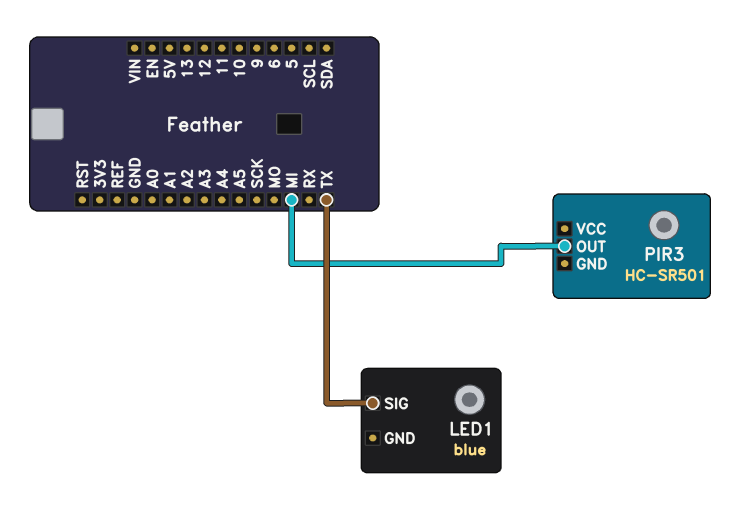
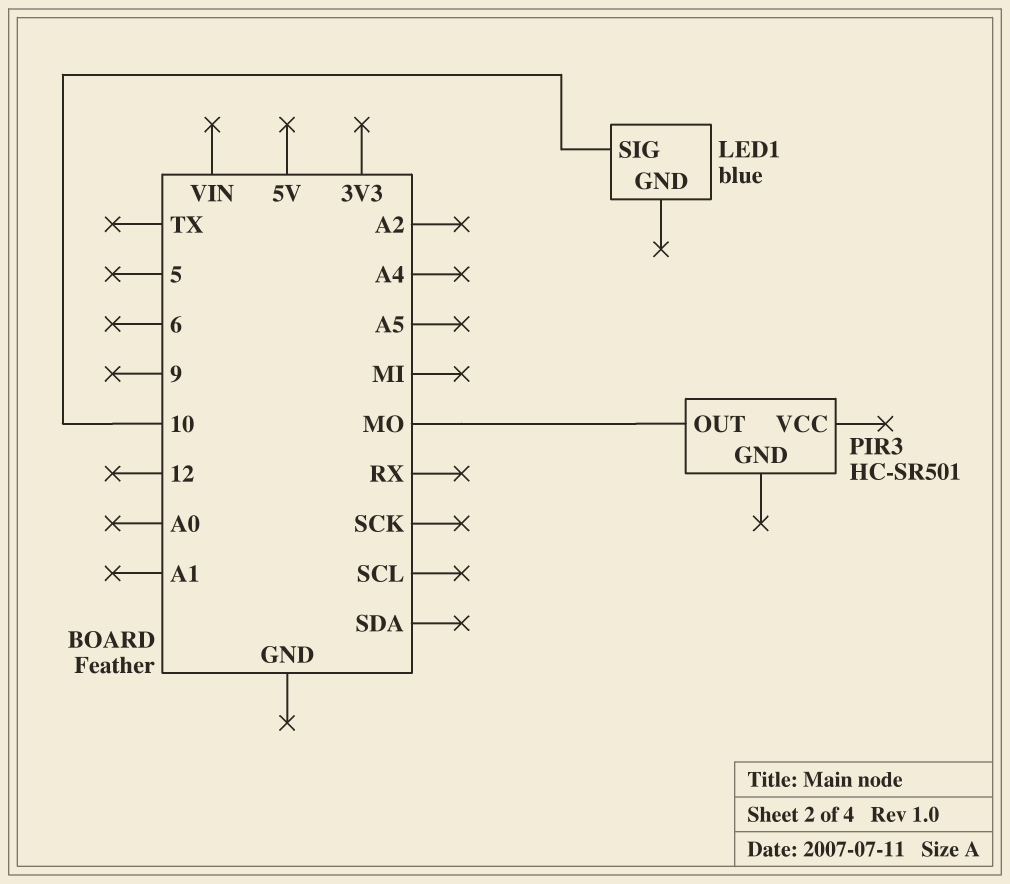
LED1 pin SIG: TX -> 10
PIR3 pin OUT: MI -> MO

